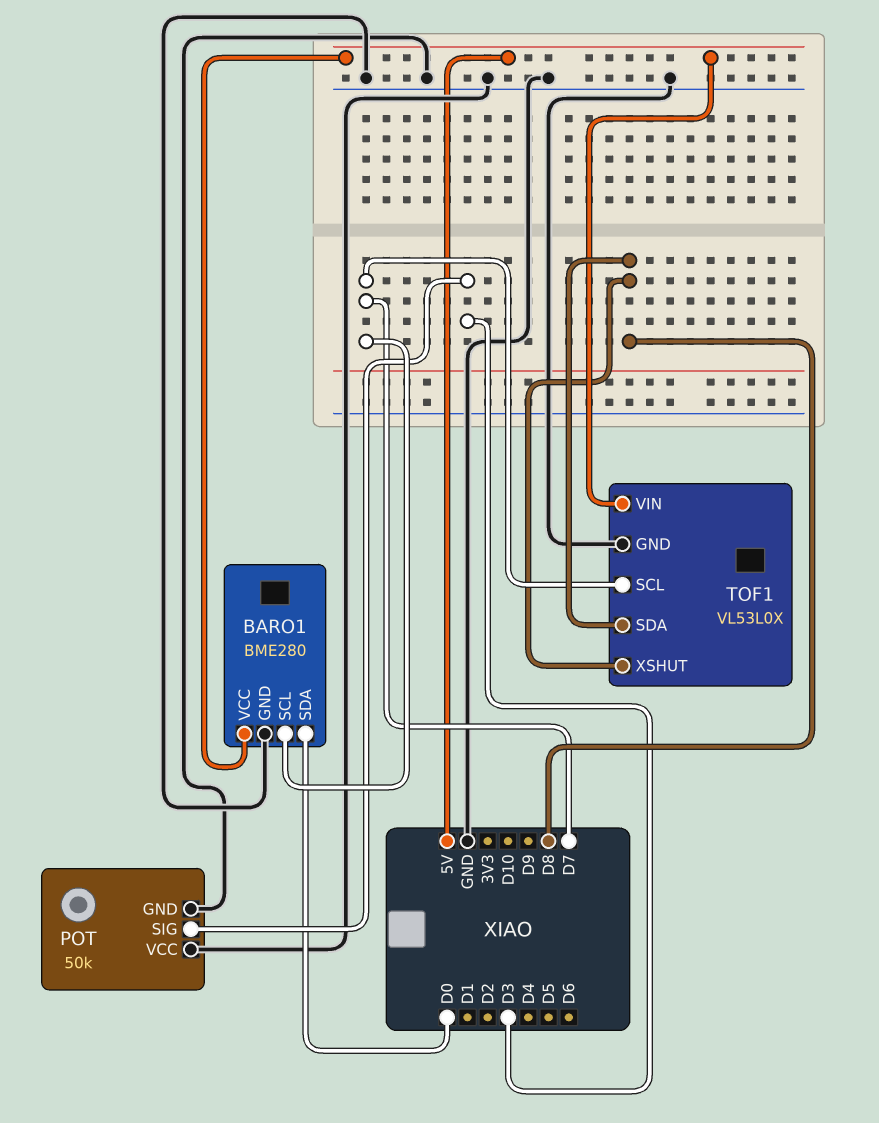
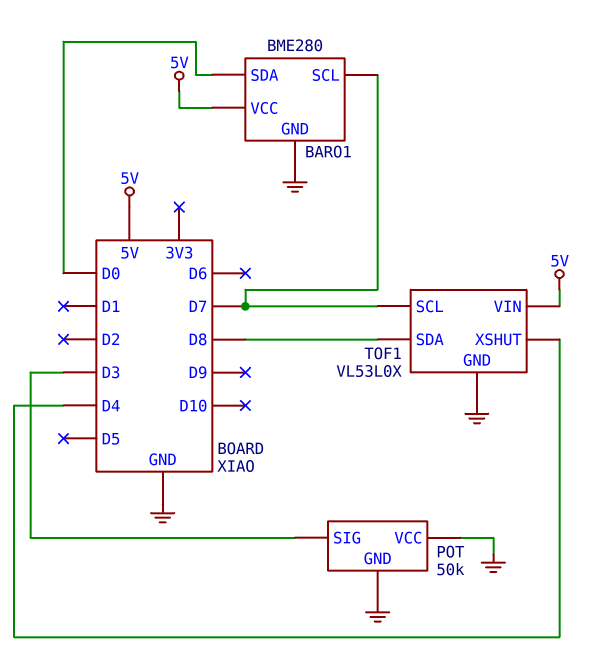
TOF1 pin XSHUT: D8 -> D4

